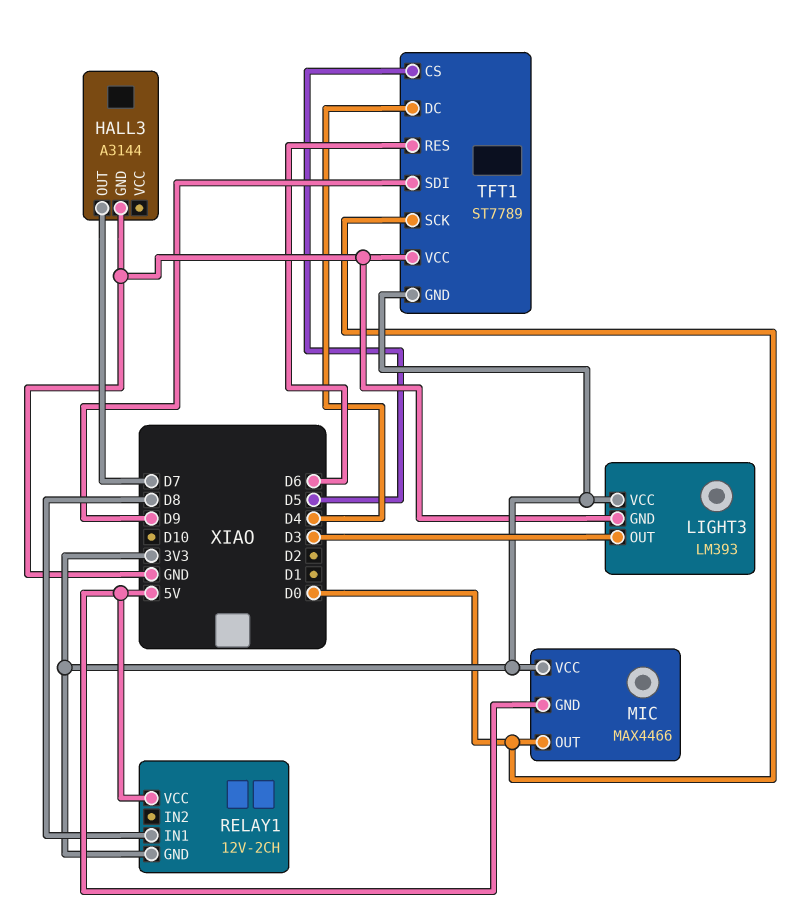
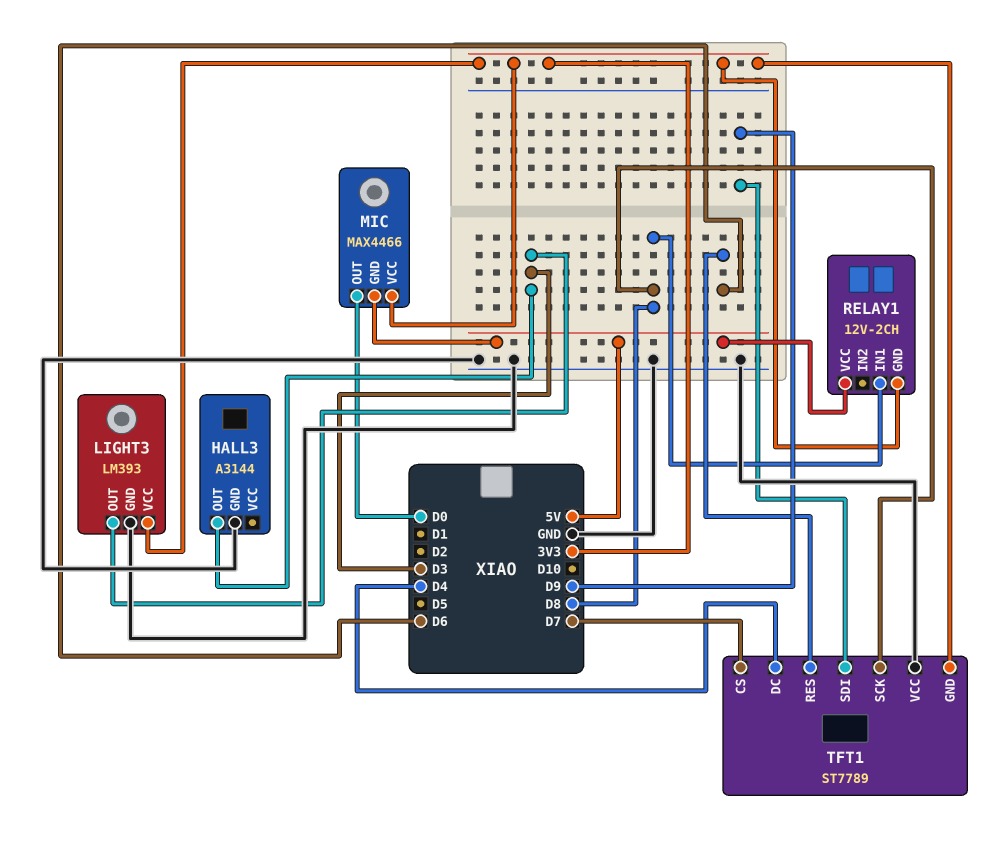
HALL3 pin OUT: D7 -> D3
TFT1 pin CS: D5 -> D7
TFT1 pin SCK: D0 -> D8

